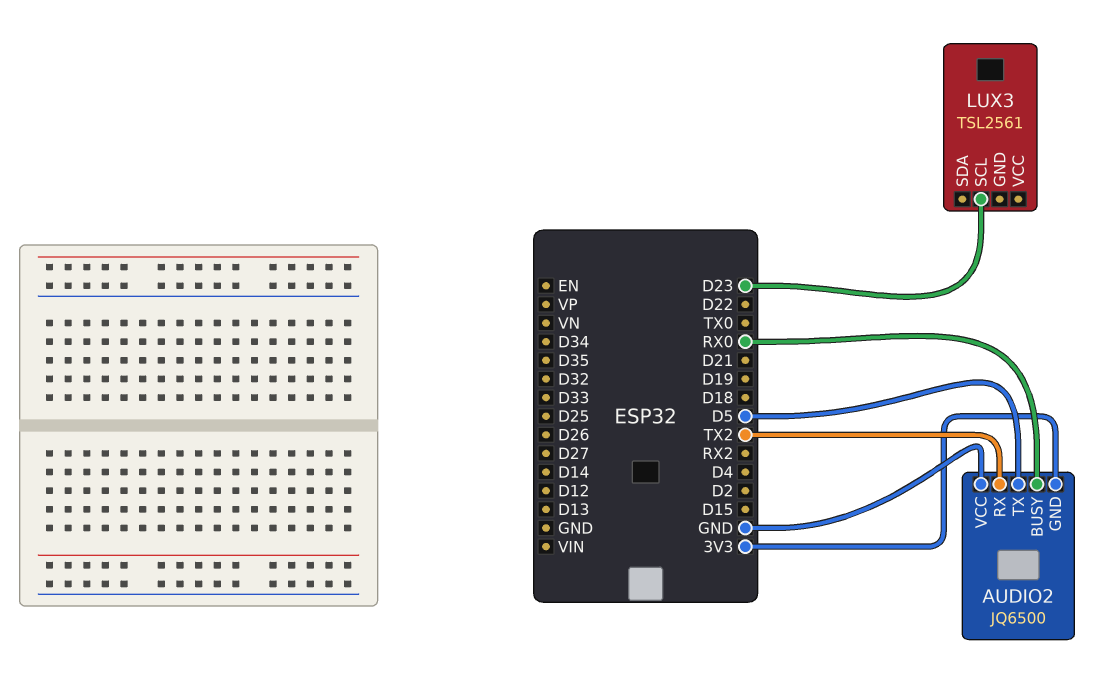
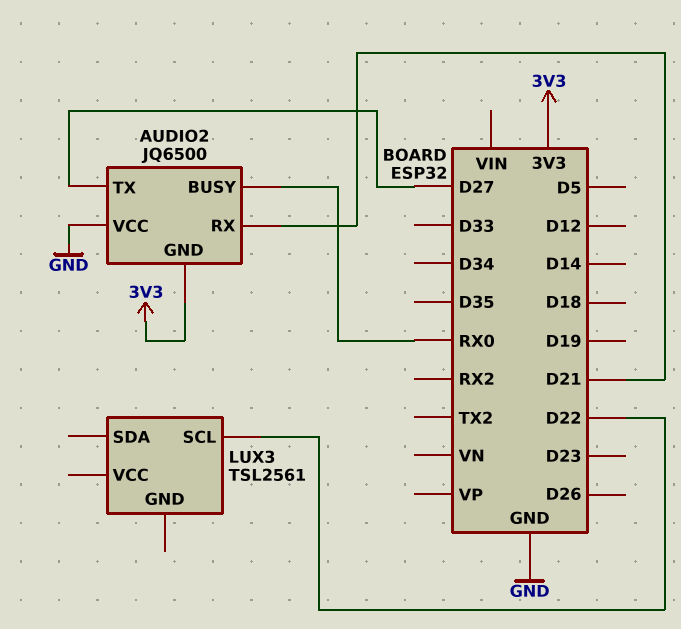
AUDIO2 pin RX: TX2 -> D21
AUDIO2 pin TX: D5 -> D27
LUX3 pin SCL: D23 -> D22

